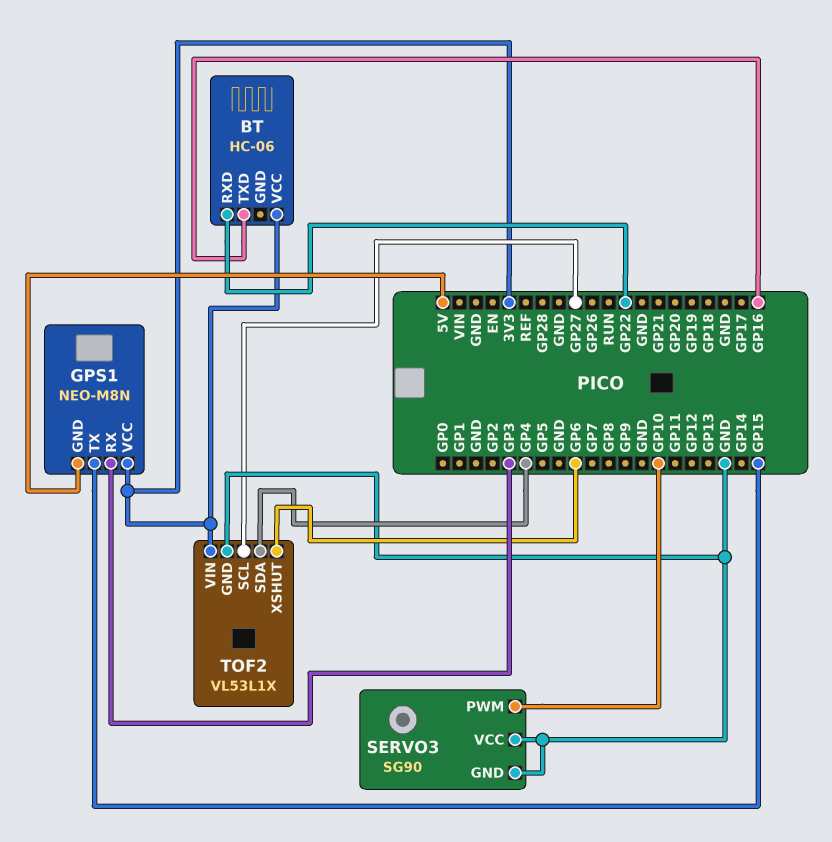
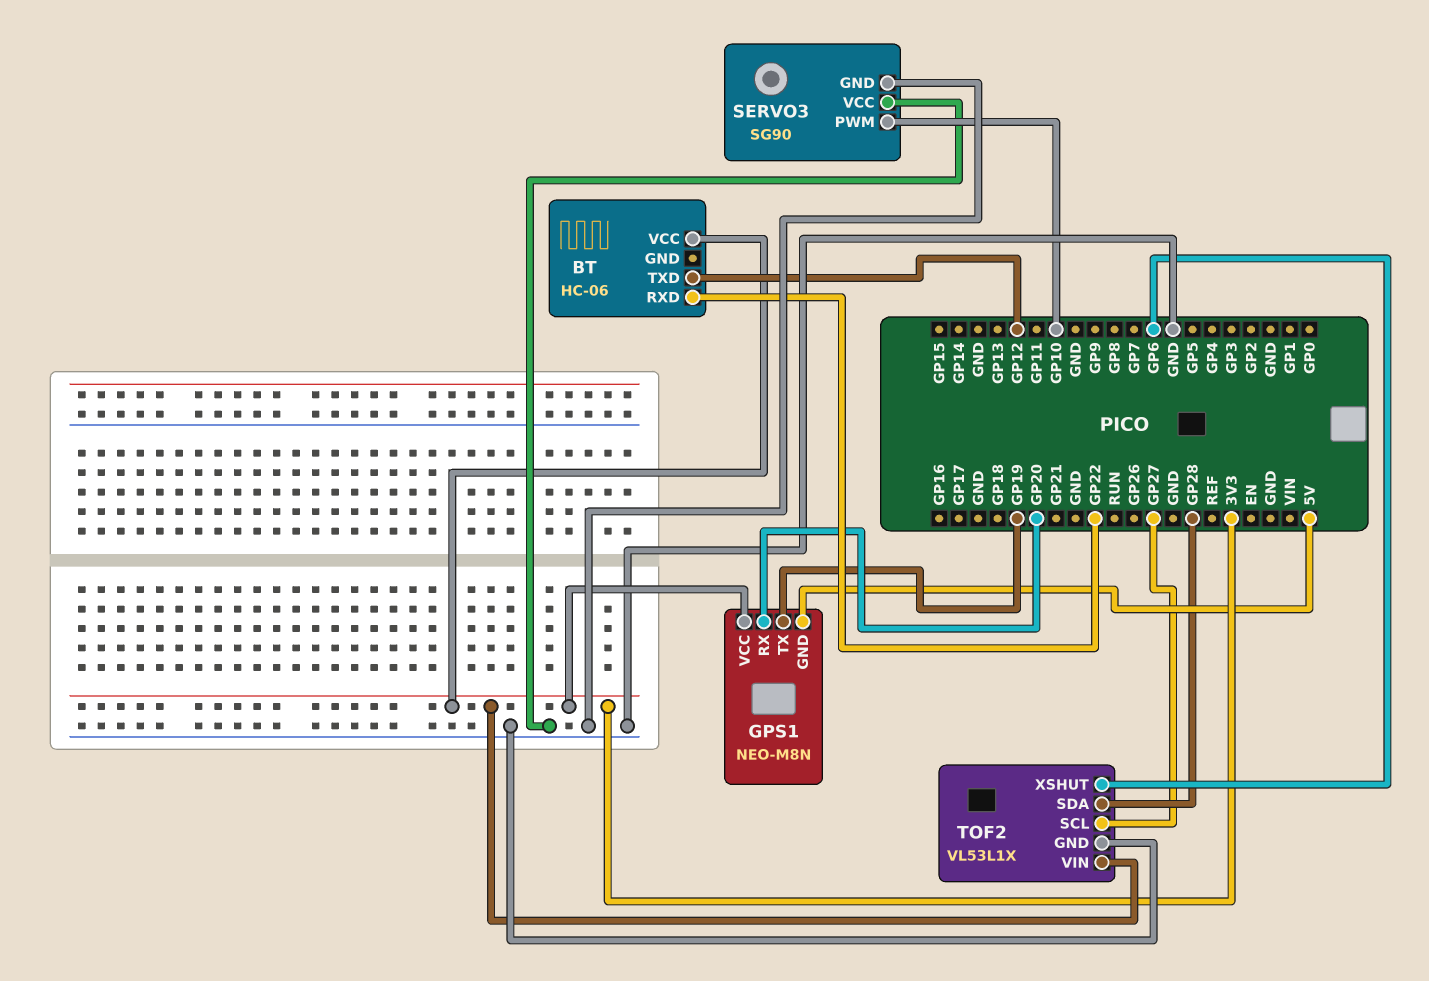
BT pin TXD: GP16 -> GP12
GPS1 pin RX: GP3 -> GP20
GPS1 pin TX: GP15 -> GP19
TOF2 pin SDA: GP4 -> GP28

